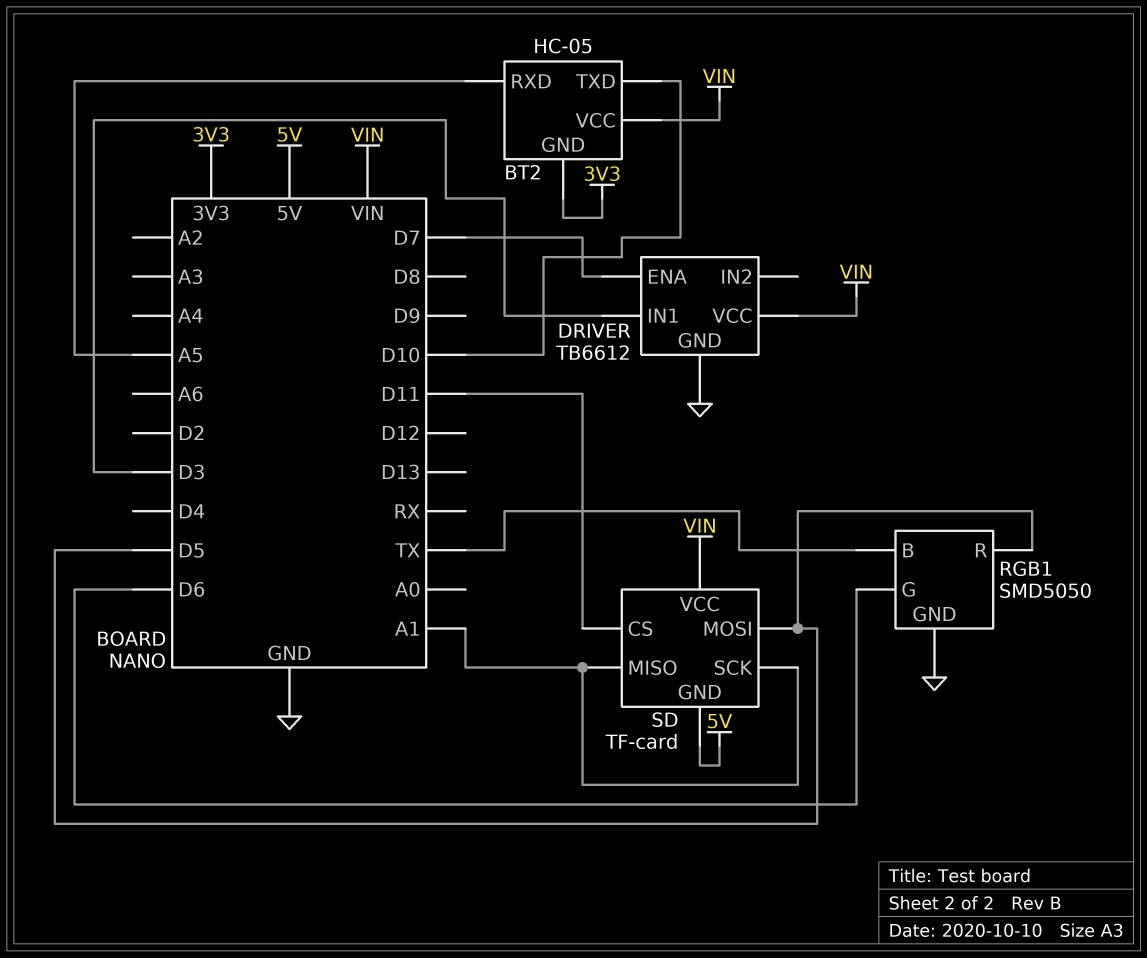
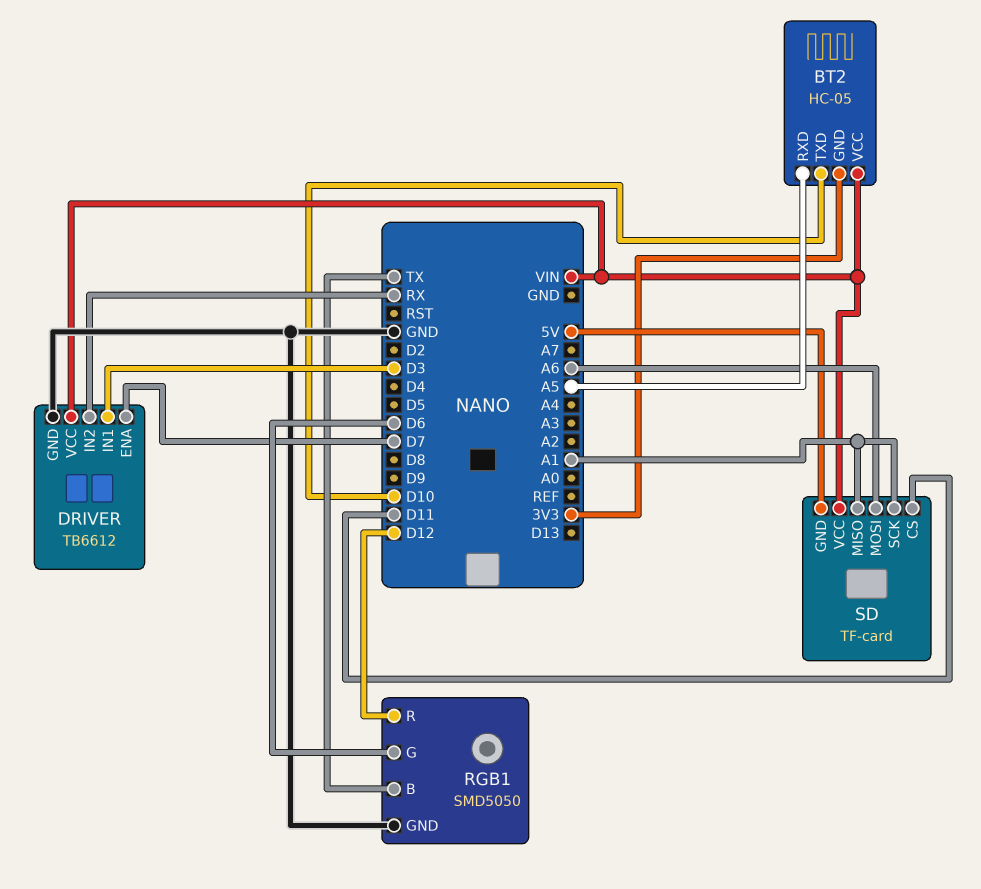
DRIVER pin IN2: none -> RX
RGB1 pin R: D5 -> D12
SD pin MOSI: D5 -> A6

